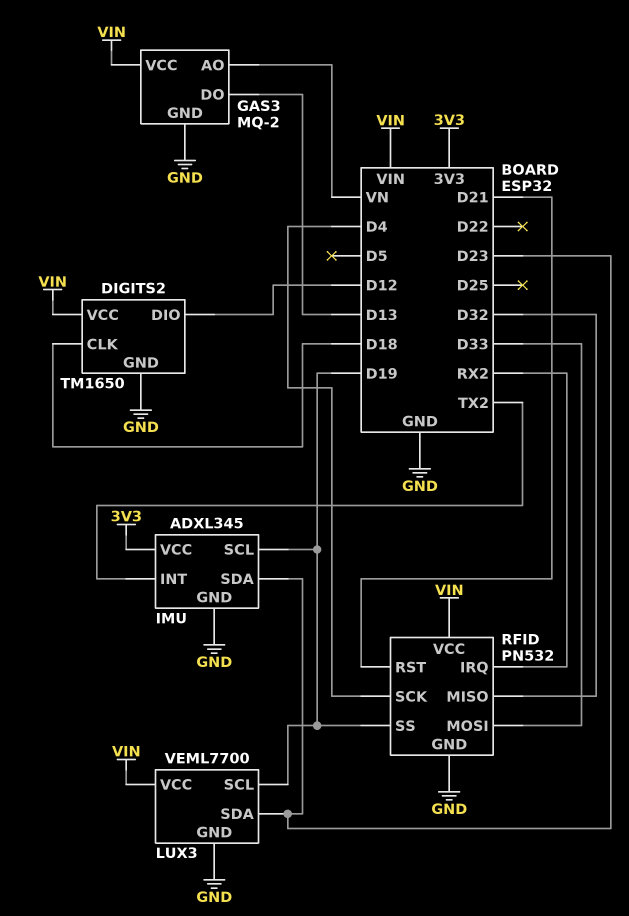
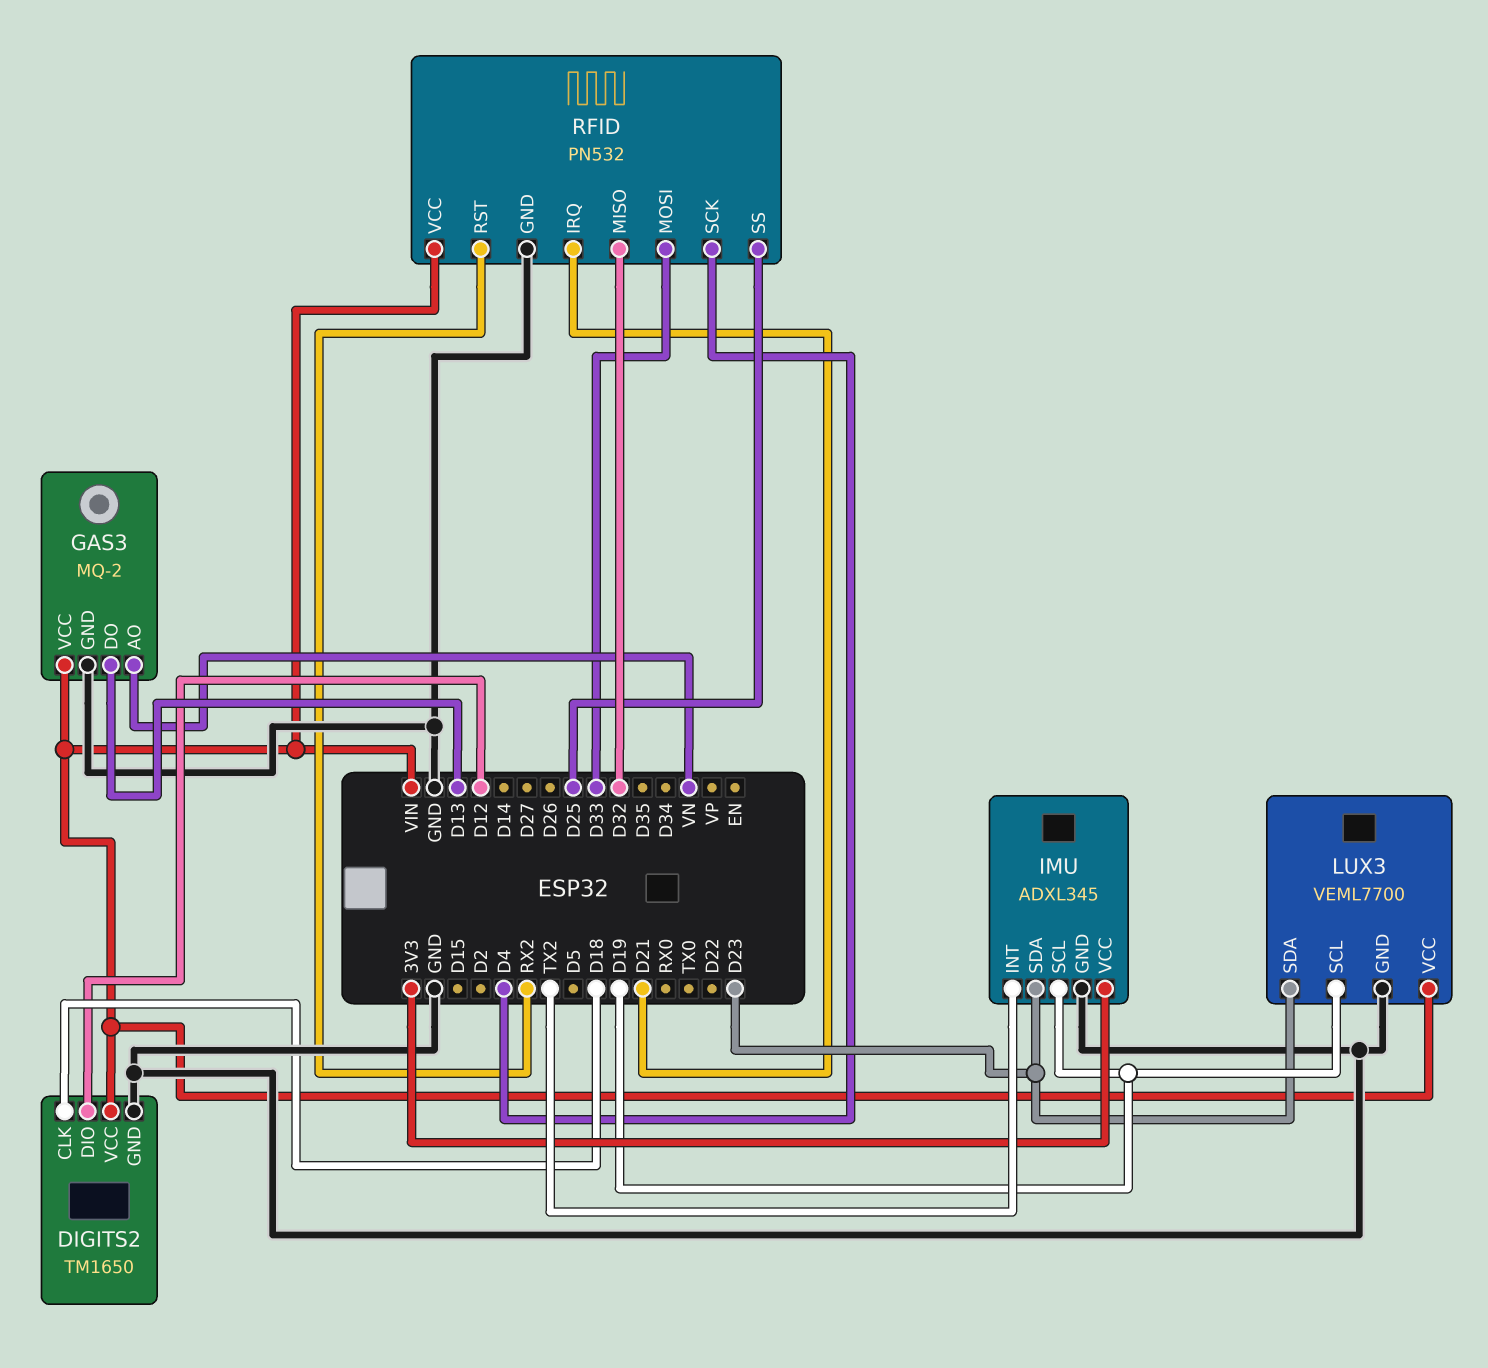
RFID pin IRQ: RX2 -> D21
RFID pin RST: D21 -> RX2
RFID pin SS: D19 -> D25

